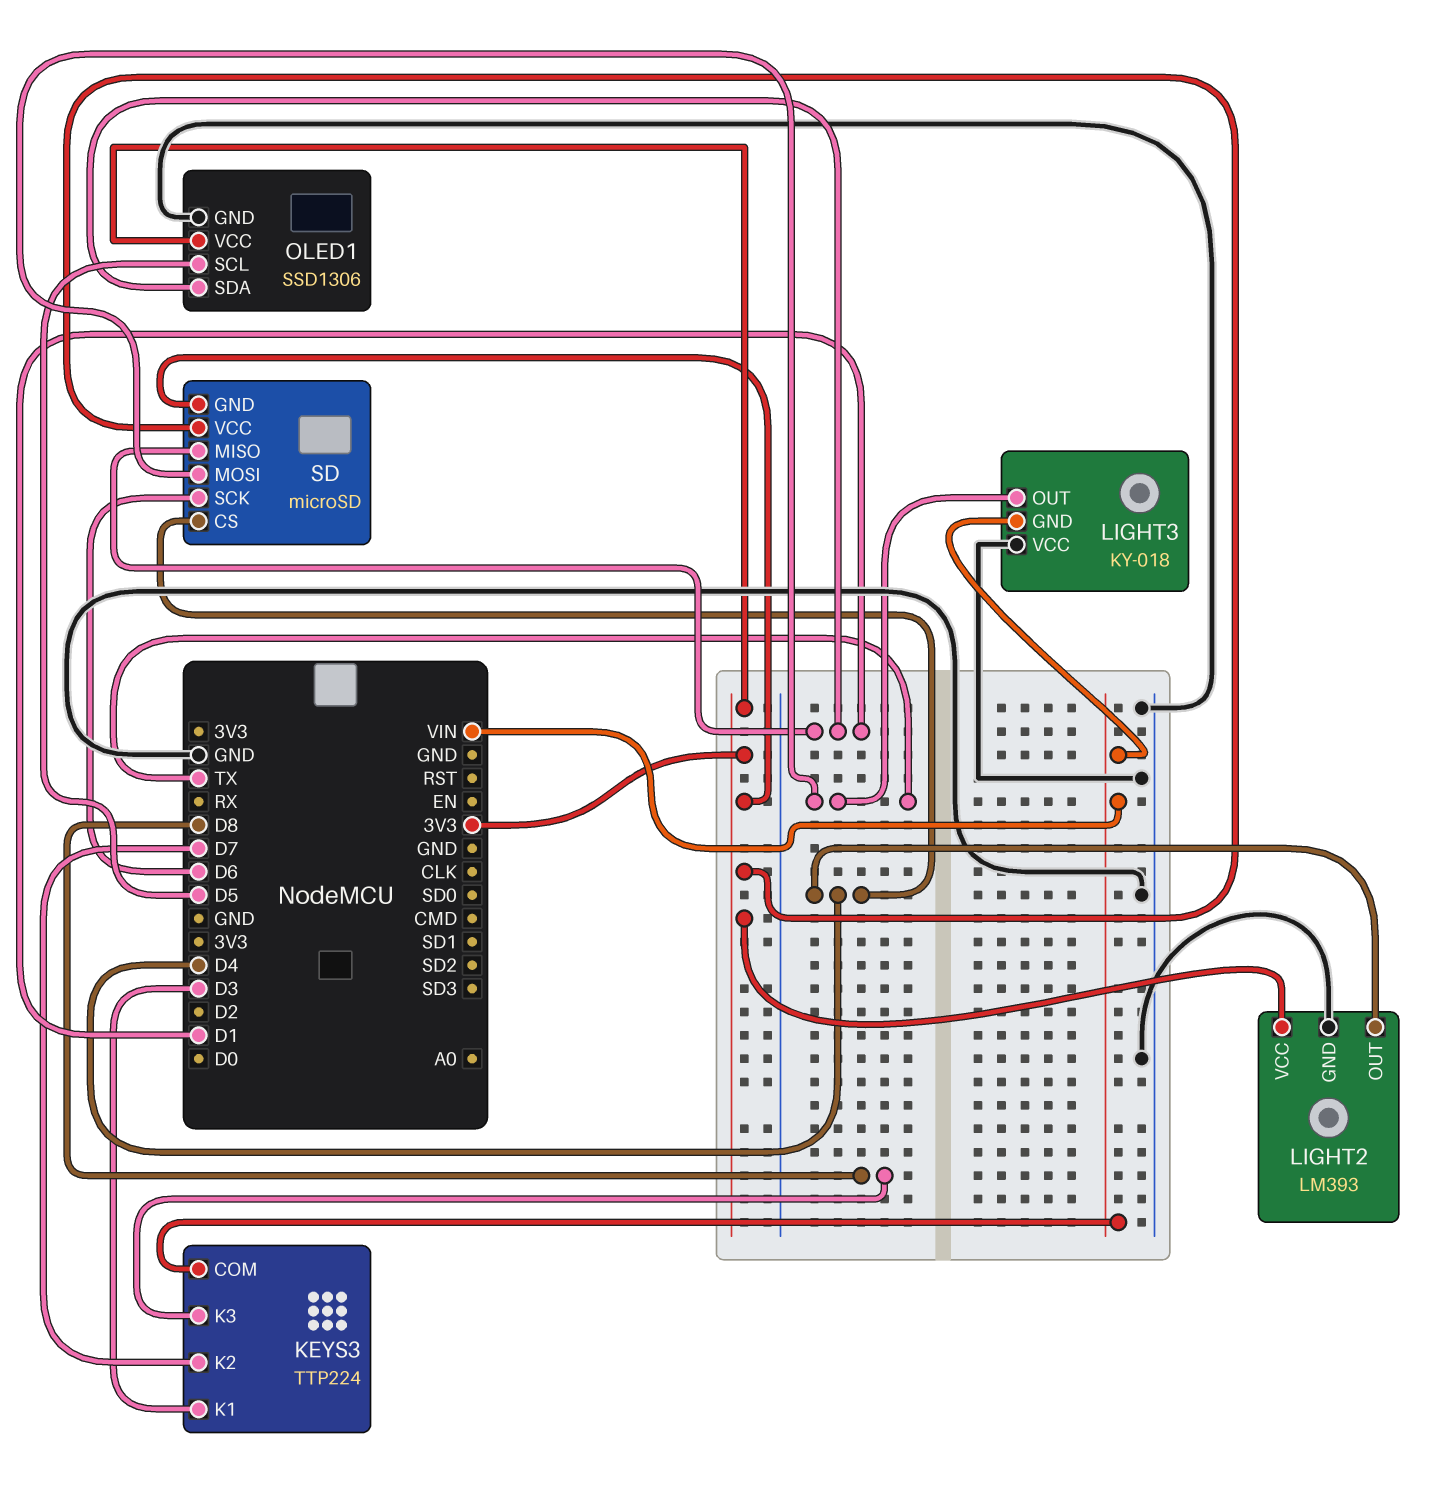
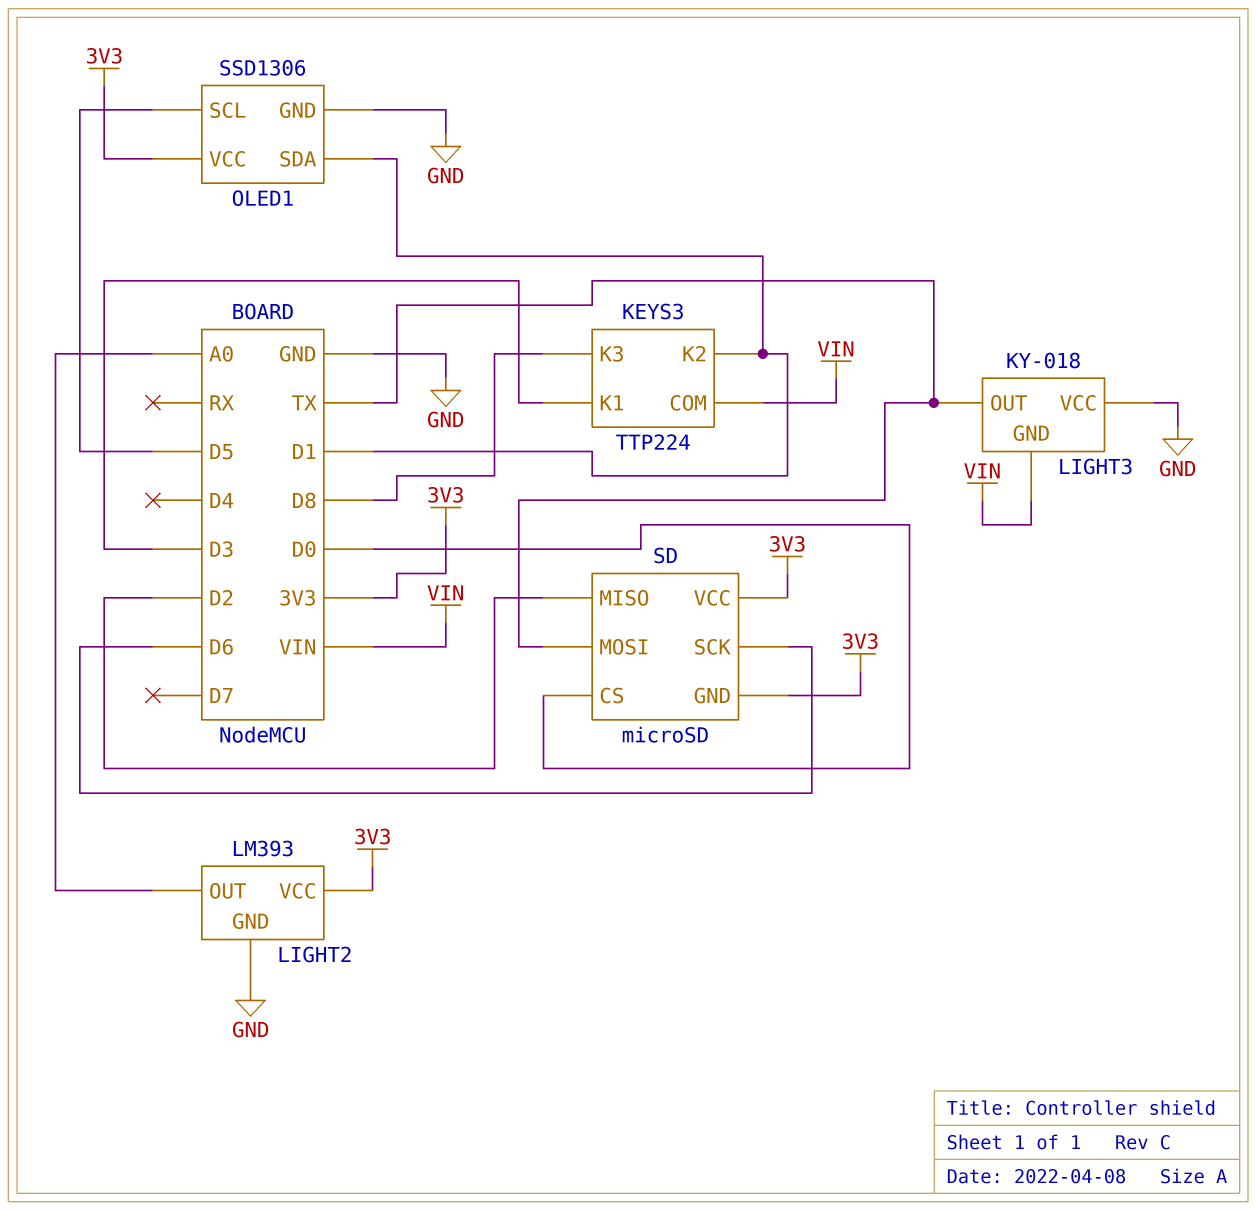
KEYS3 pin K2: D7 -> D1
LIGHT2 pin OUT: D4 -> A0
SD pin CS: D4 -> D0
SD pin MISO: D1 -> D2

